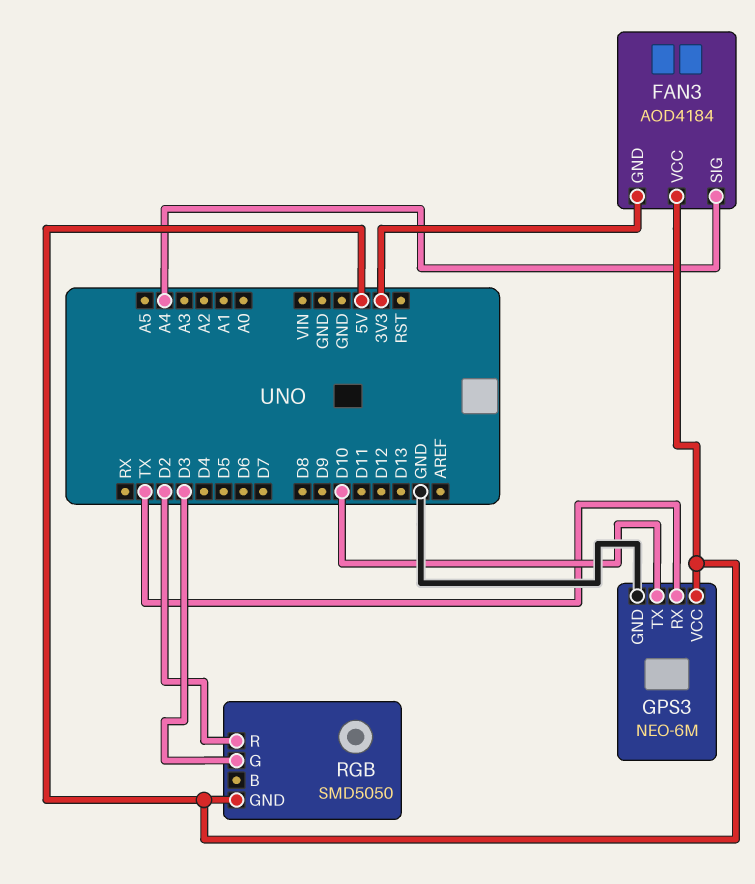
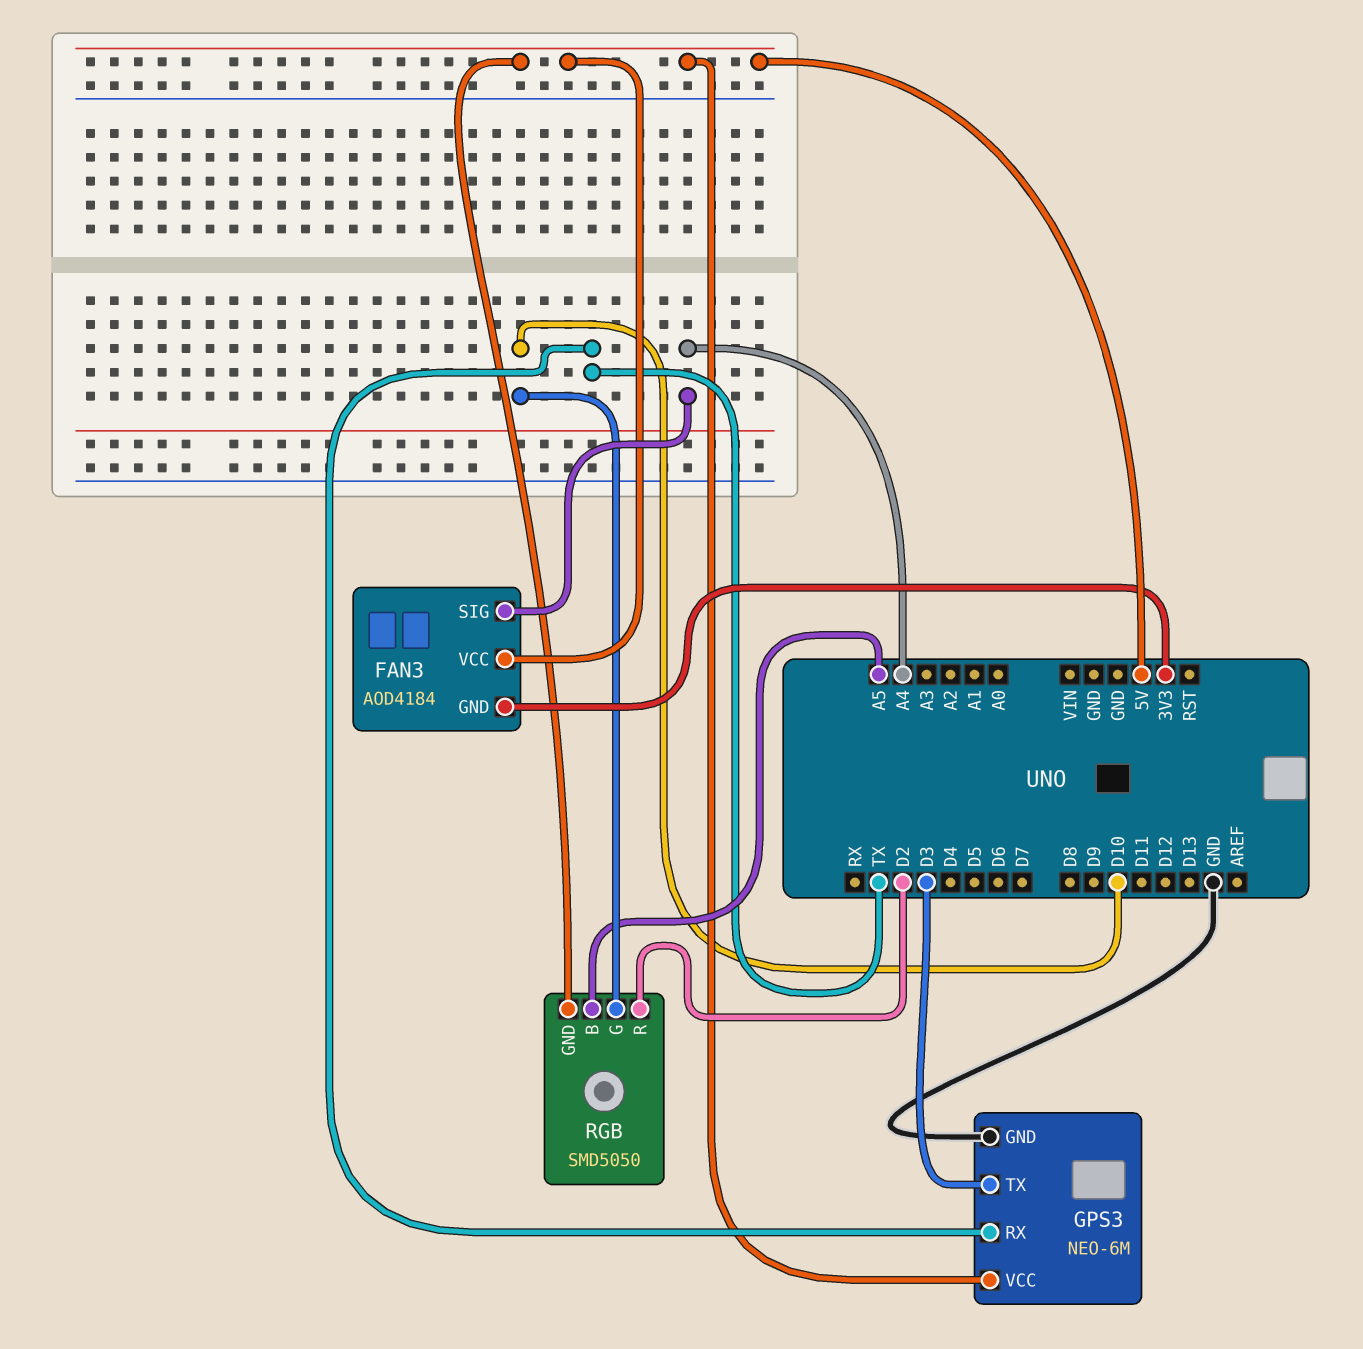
GPS3 pin TX: D10 -> D3
RGB pin B: none -> A5
RGB pin G: D3 -> D10

